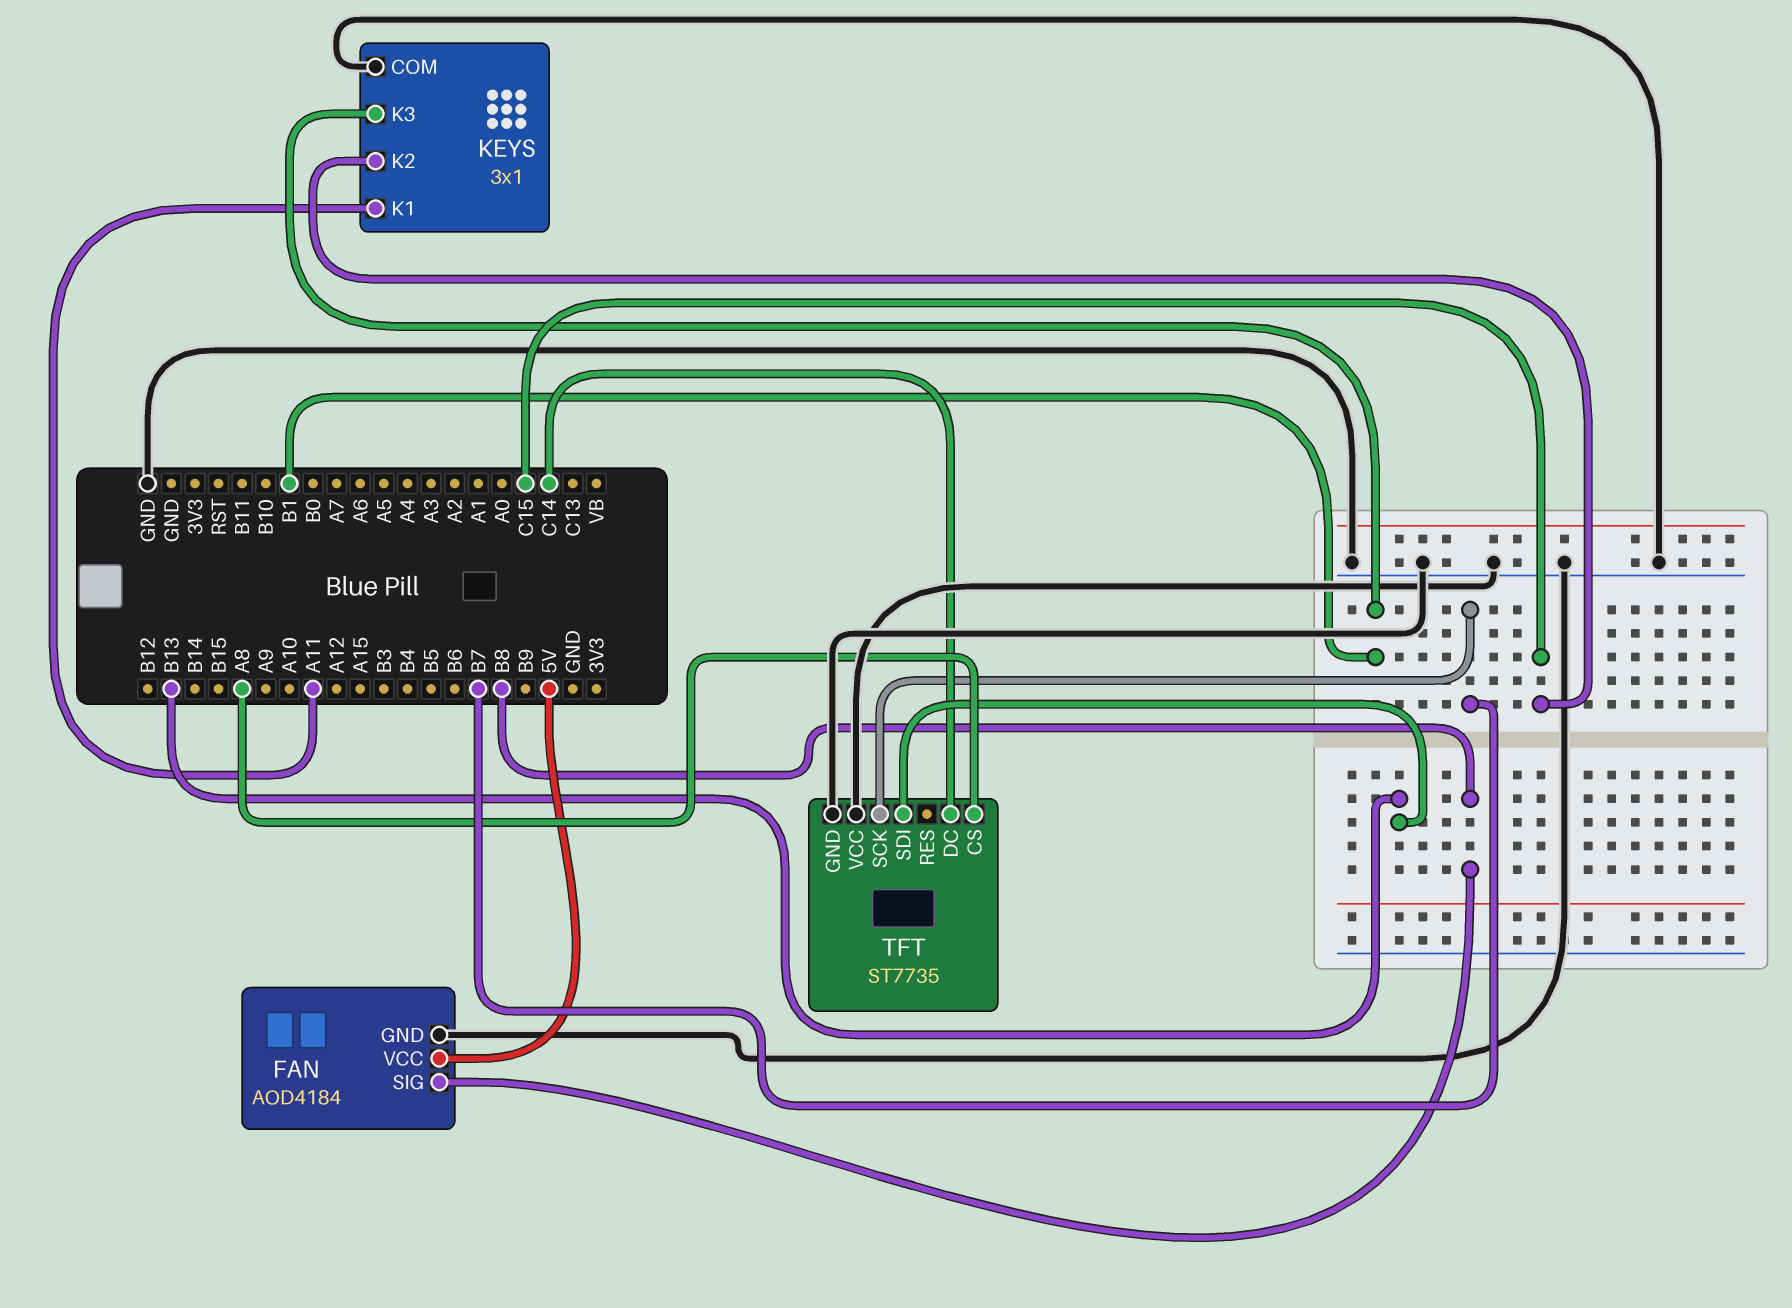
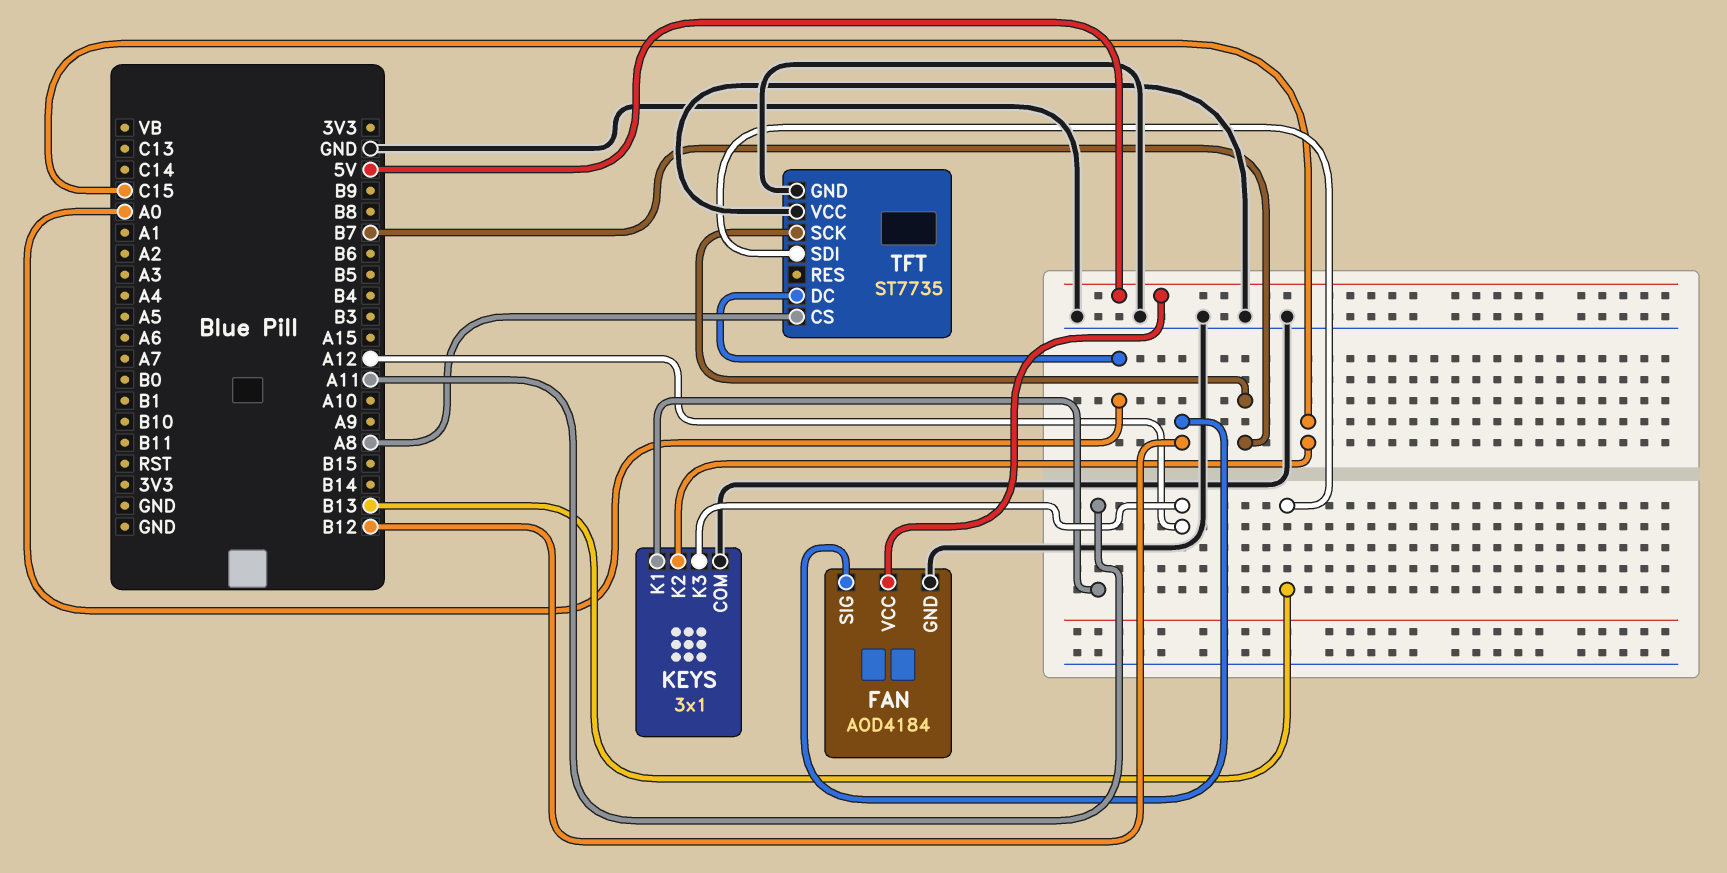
FAN pin SIG: B8 -> B12
KEYS pin K3: B1 -> A12
TFT pin DC: C14 -> A0

